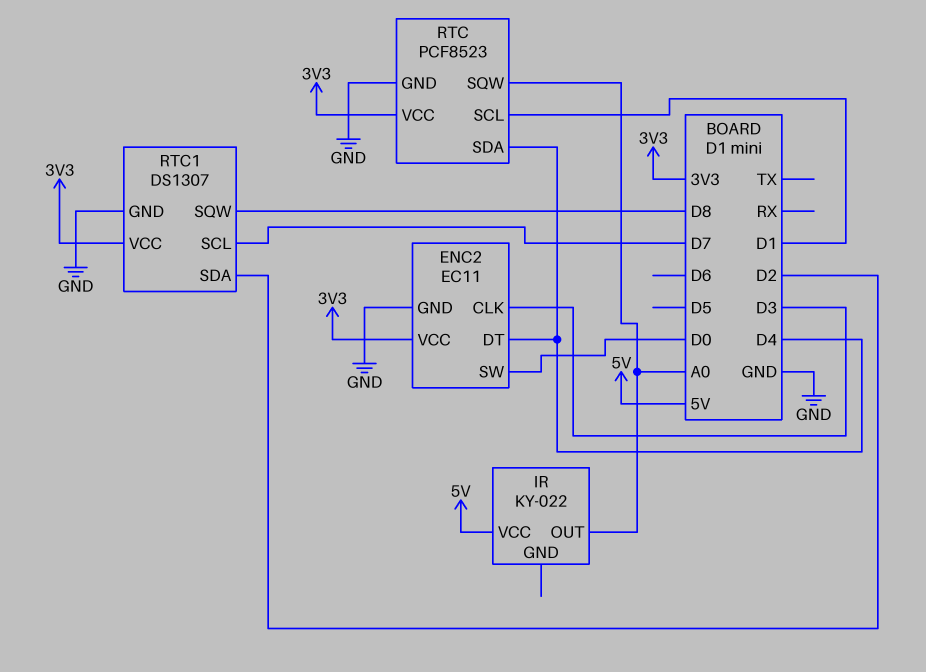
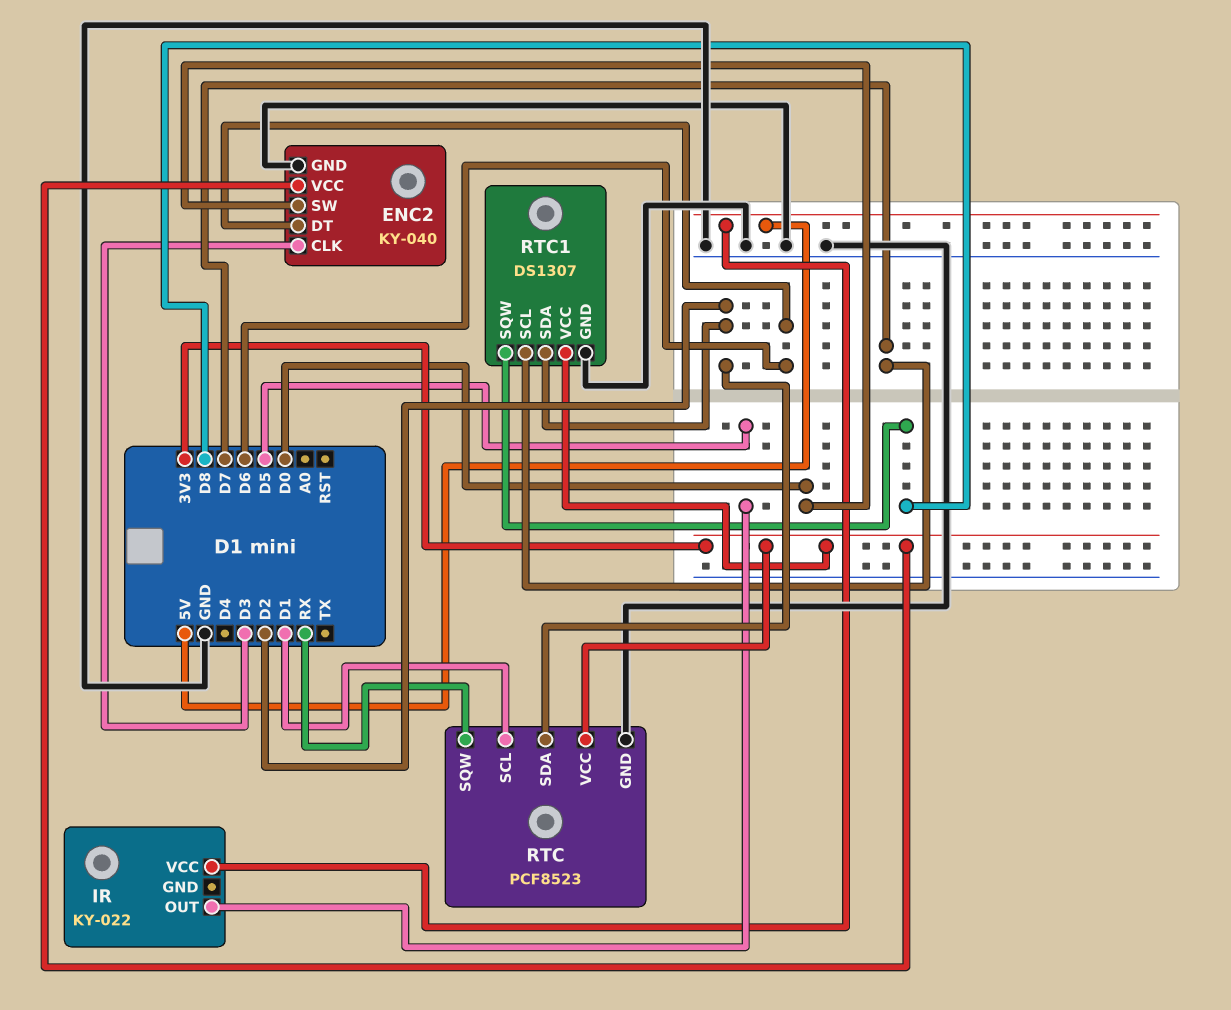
ENC2: EC11 -> KY-040
ENC2 pin DT: D4 -> D6
IR pin OUT: A0 -> D5
RTC pin SDA: D4 -> D2
RTC pin SQW: A0 -> RX

